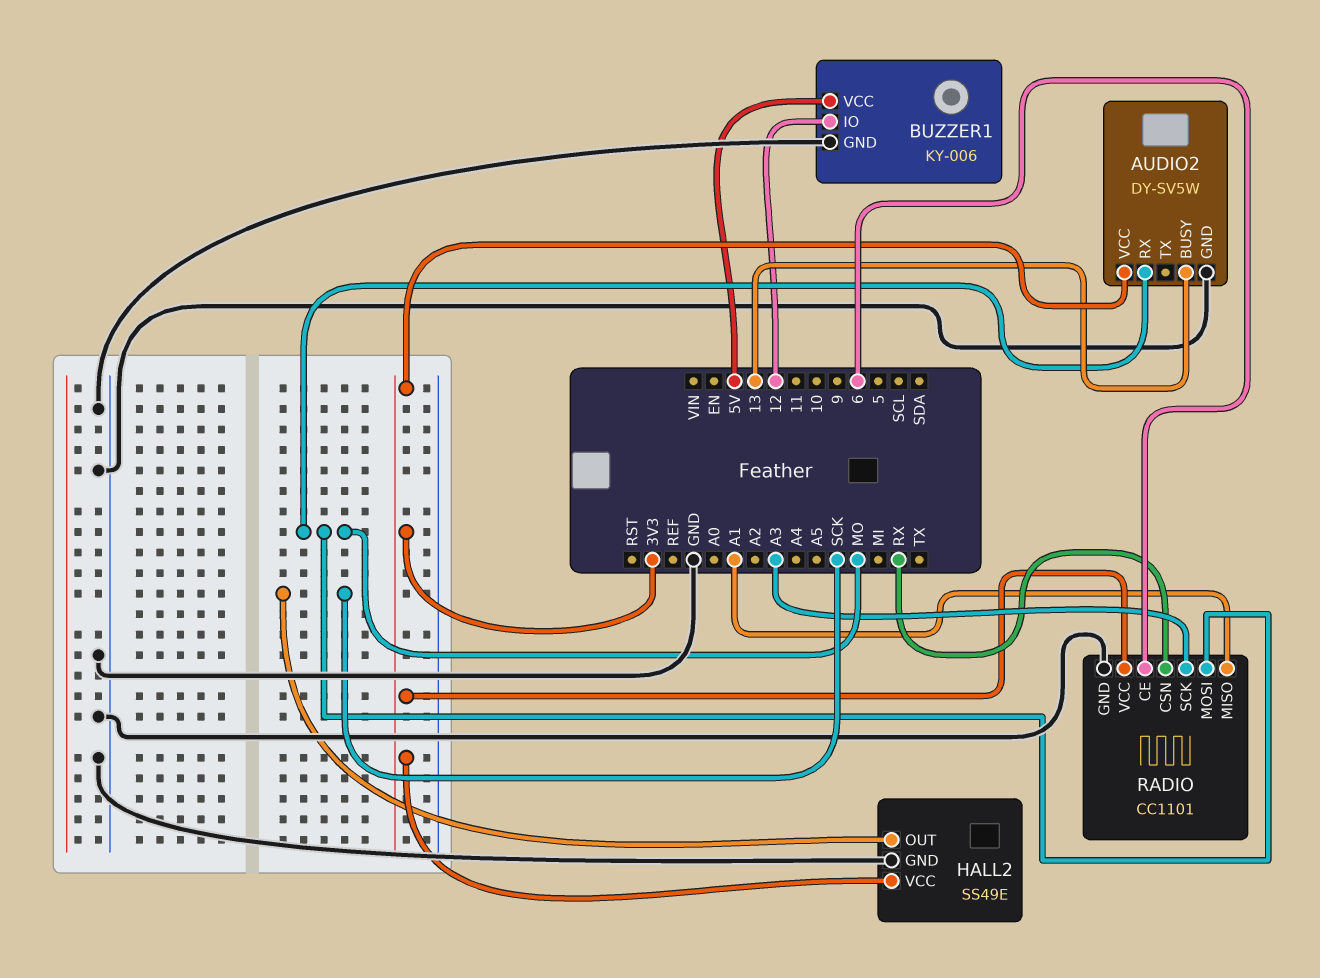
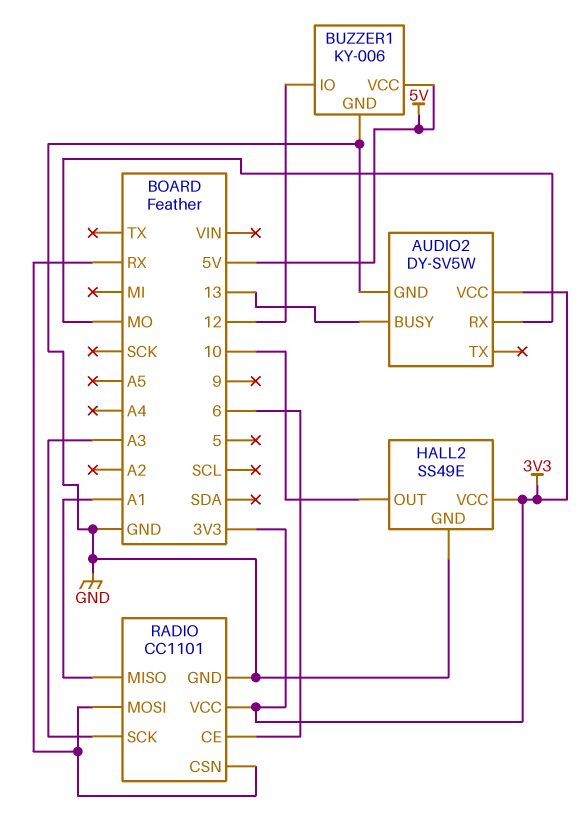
HALL2 pin OUT: SCK -> 10
RADIO pin MOSI: MO -> RX

